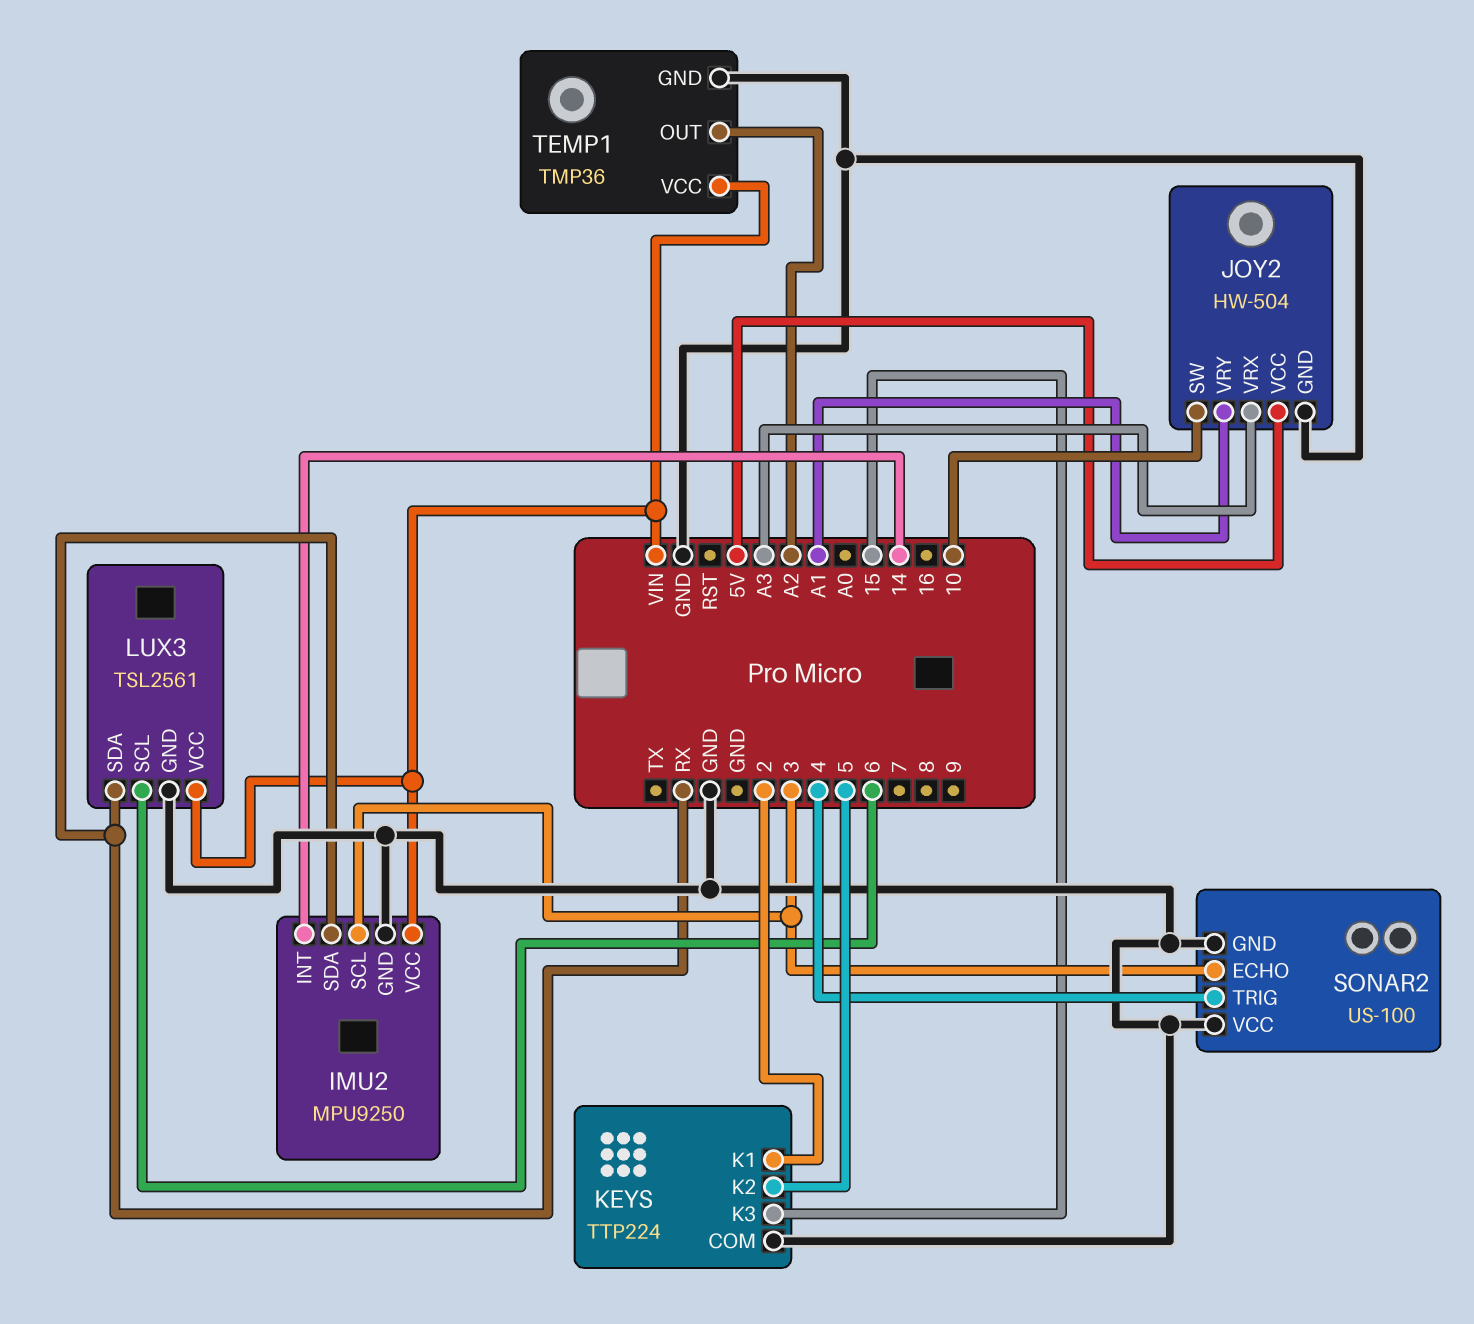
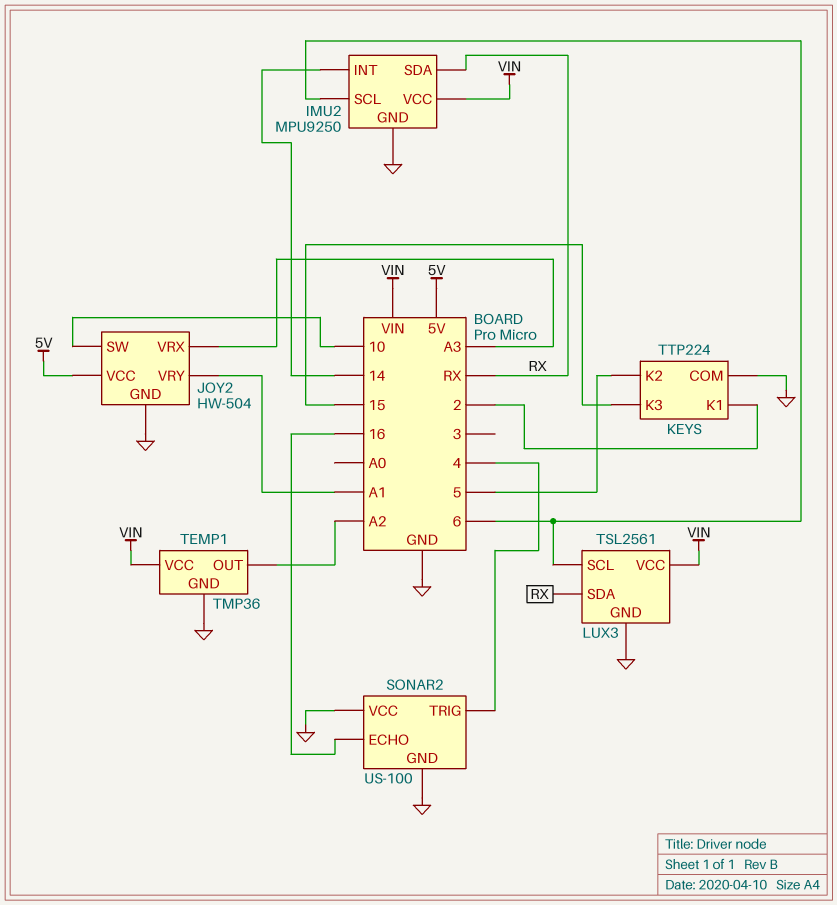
IMU2 pin SCL: 3 -> 6
SONAR2 pin ECHO: 3 -> 16

